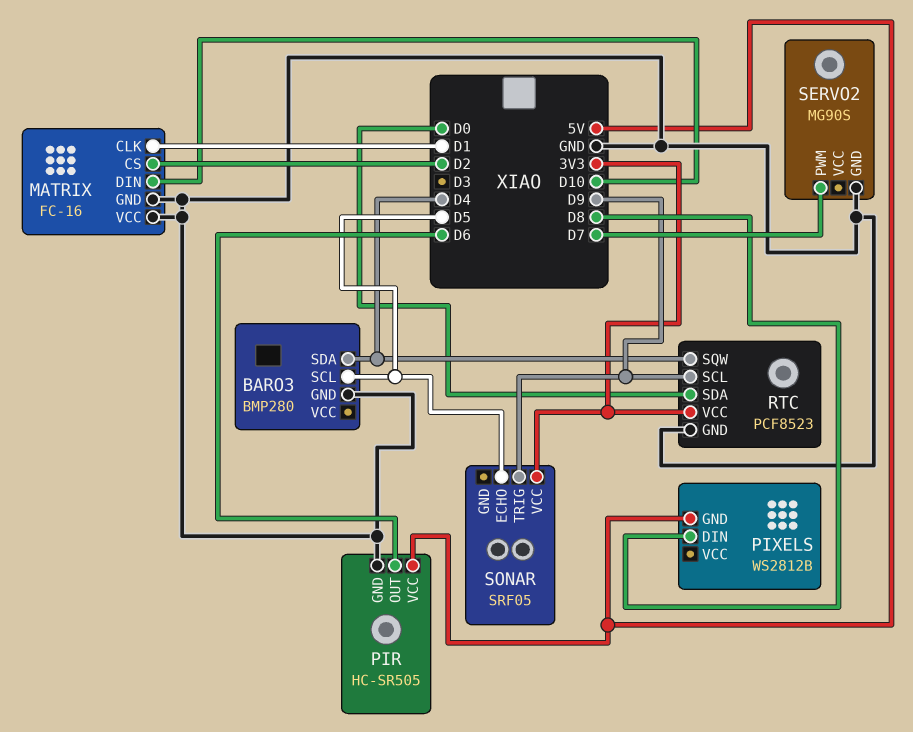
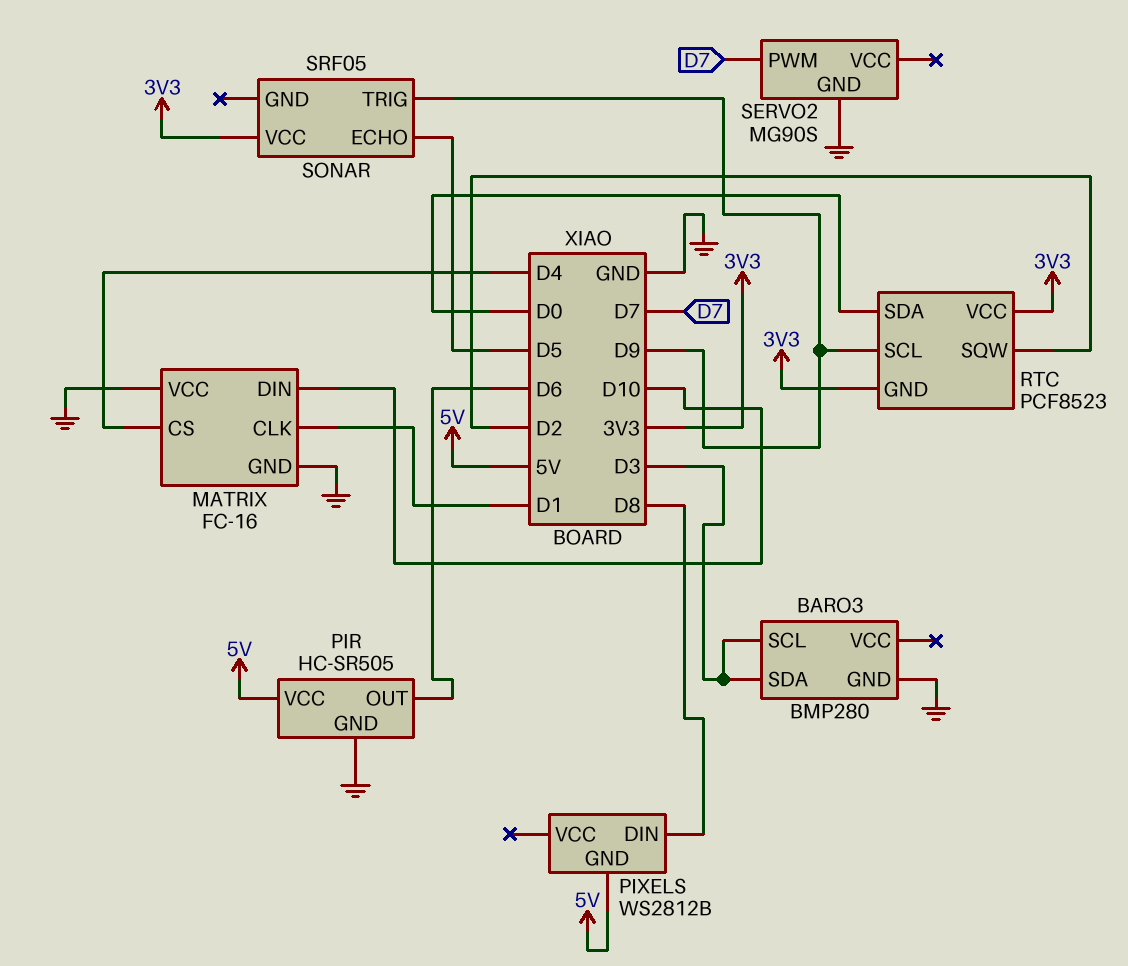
BARO3 pin SCL: D5 -> D3
BARO3 pin SDA: D4 -> D3
MATRIX pin CS: D2 -> D4
RTC pin GND: GND -> 3V3
RTC pin SQW: D4 -> D2

